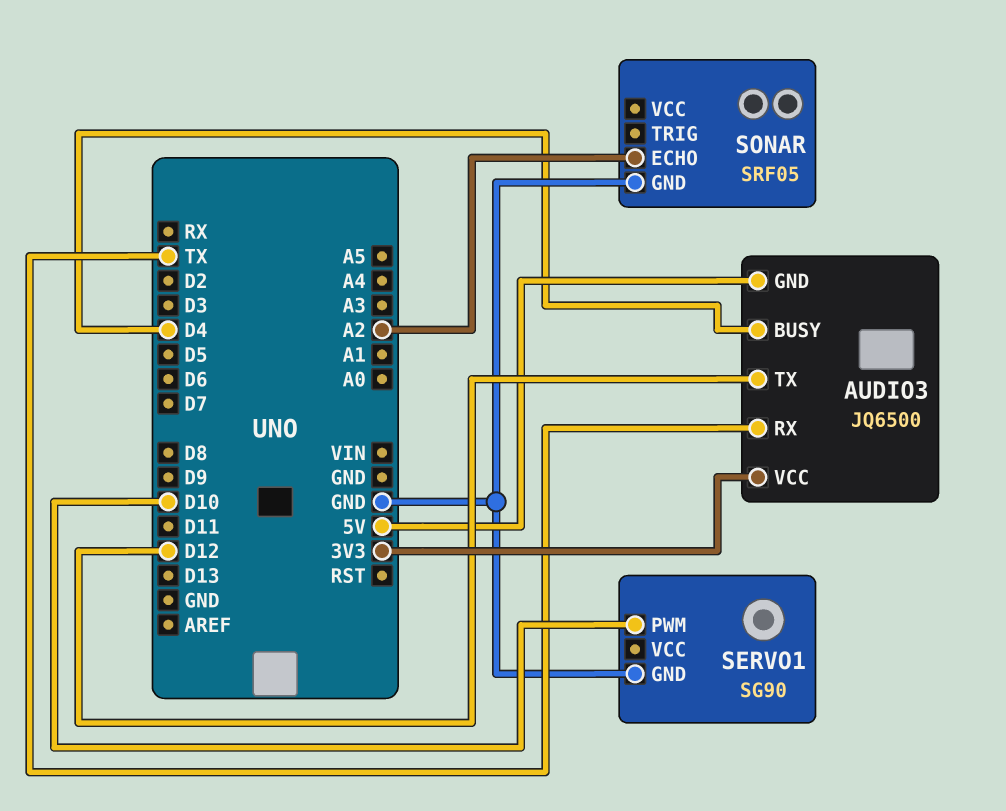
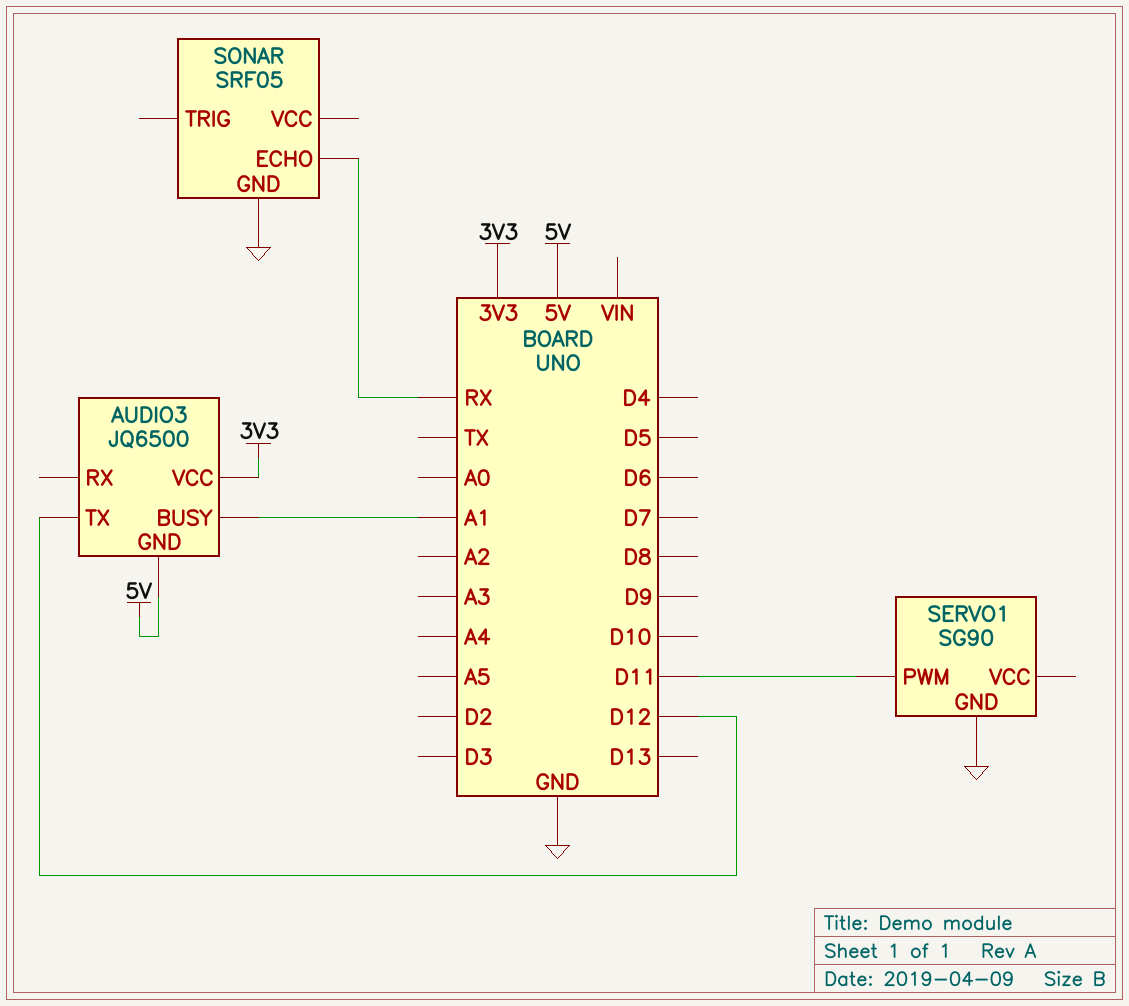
AUDIO3 pin BUSY: D4 -> A1
AUDIO3 pin RX: TX -> none
SERVO1 pin PWM: D10 -> D11
SONAR pin ECHO: A2 -> RX

